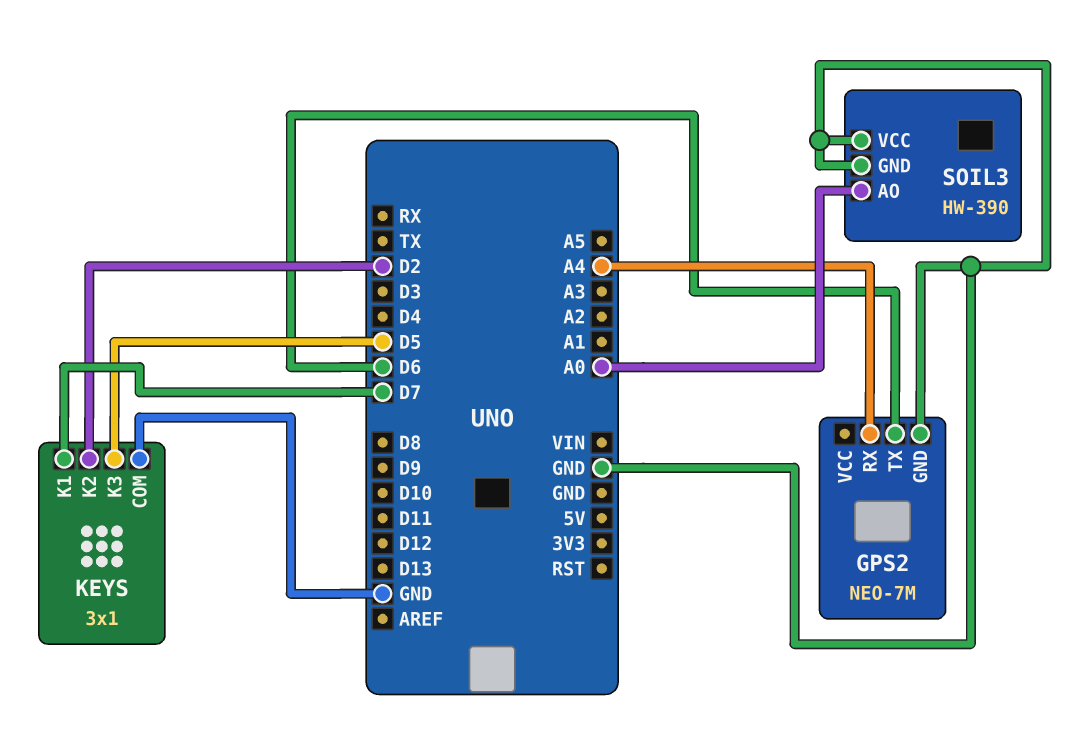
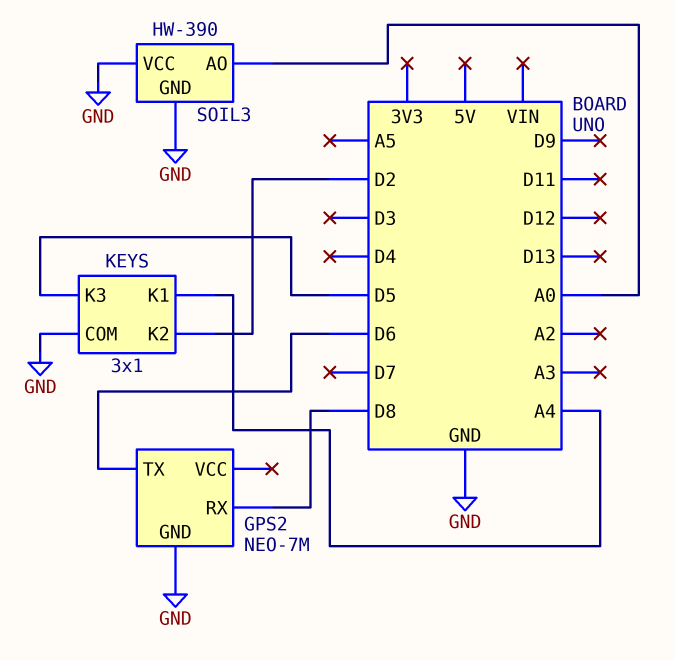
GPS2 pin RX: A4 -> D8
KEYS pin K1: D7 -> A4

